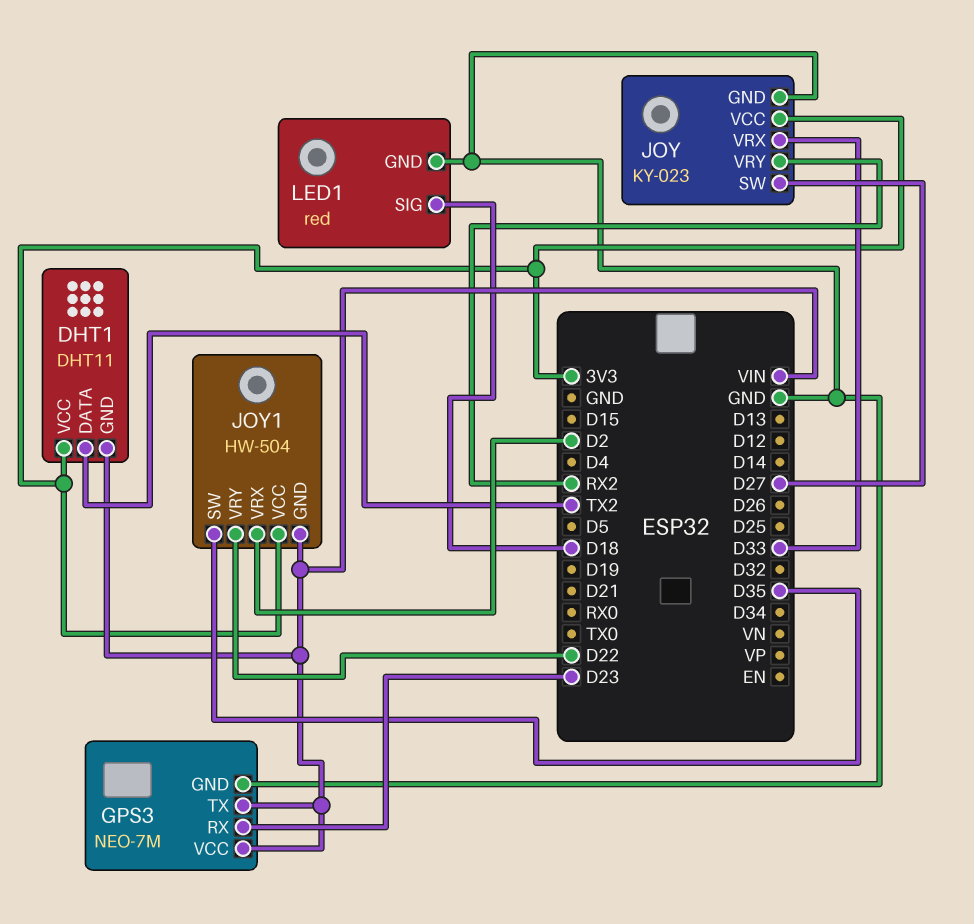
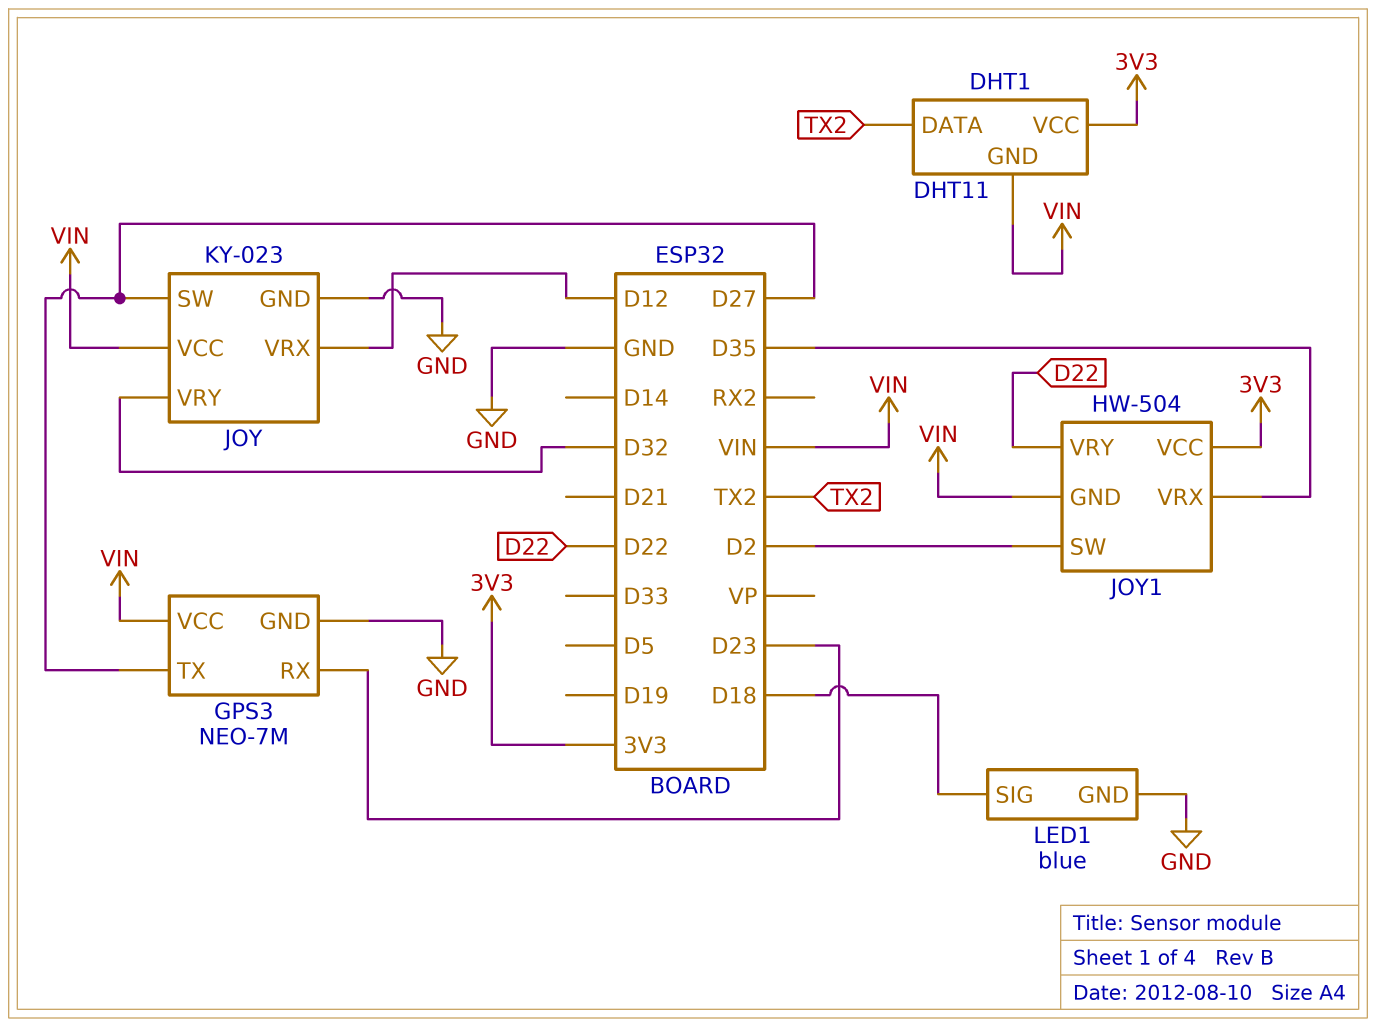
GPS3 pin TX: VIN -> D27
JOY pin VCC: 3V3 -> VIN
JOY pin VRX: D33 -> D12
JOY pin VRY: RX2 -> D32
JOY1 pin SW: D35 -> D2
JOY1 pin VRX: D2 -> D35
LED1: red -> blue

